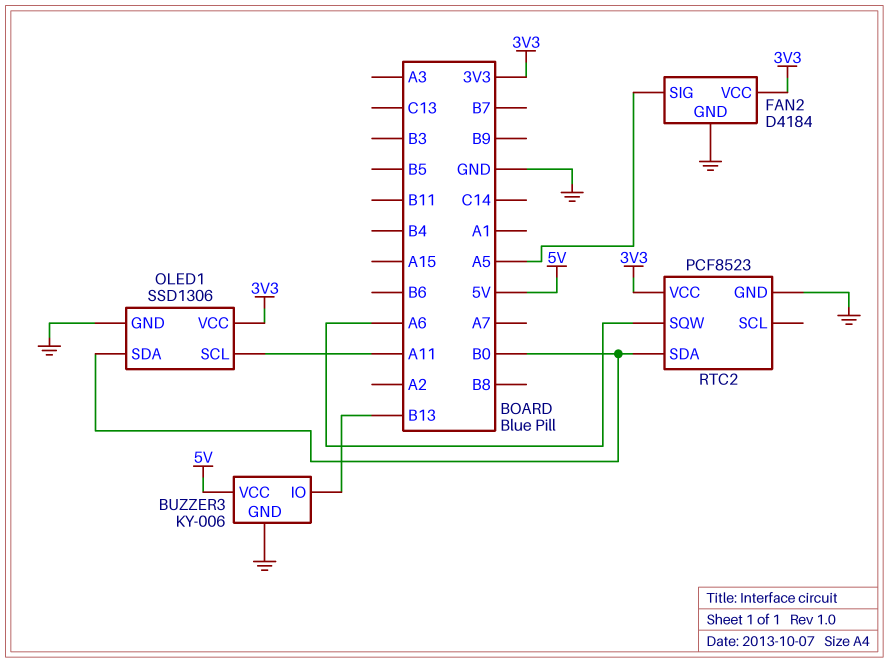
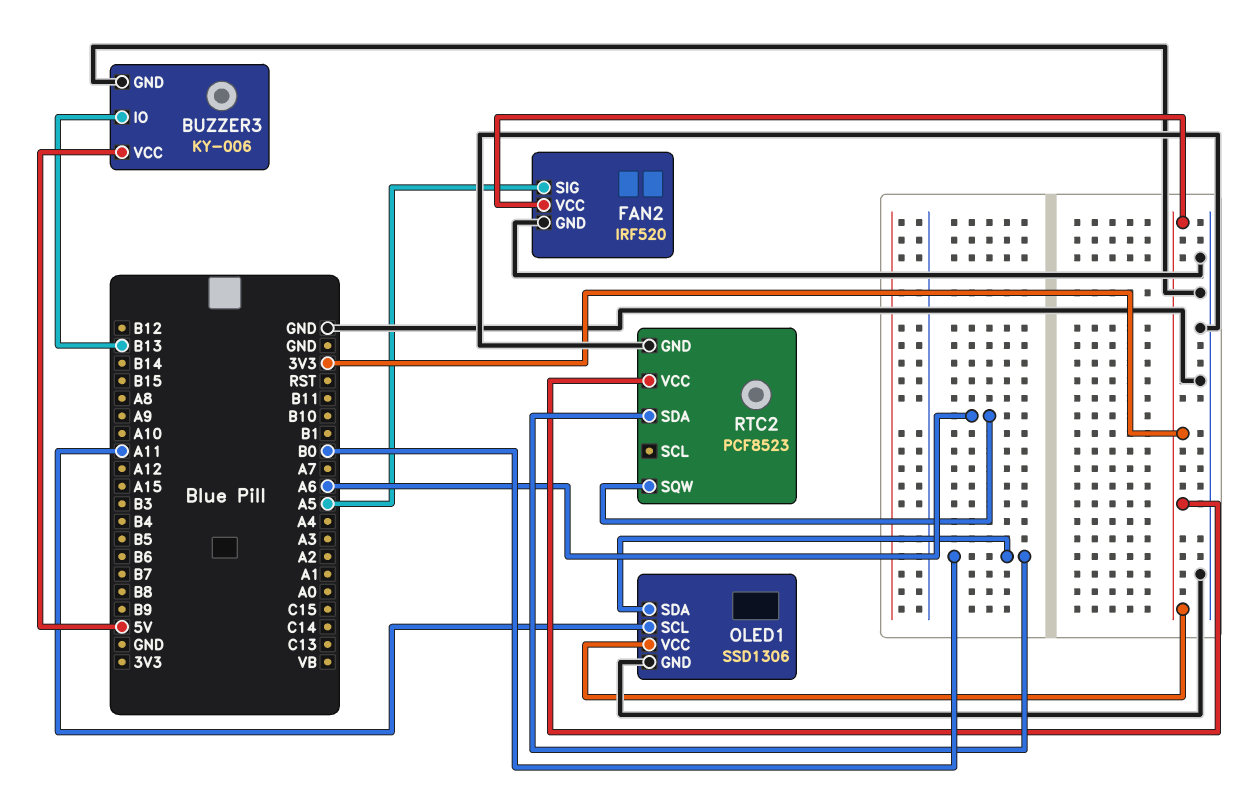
FAN2: D4184 -> IRF520

